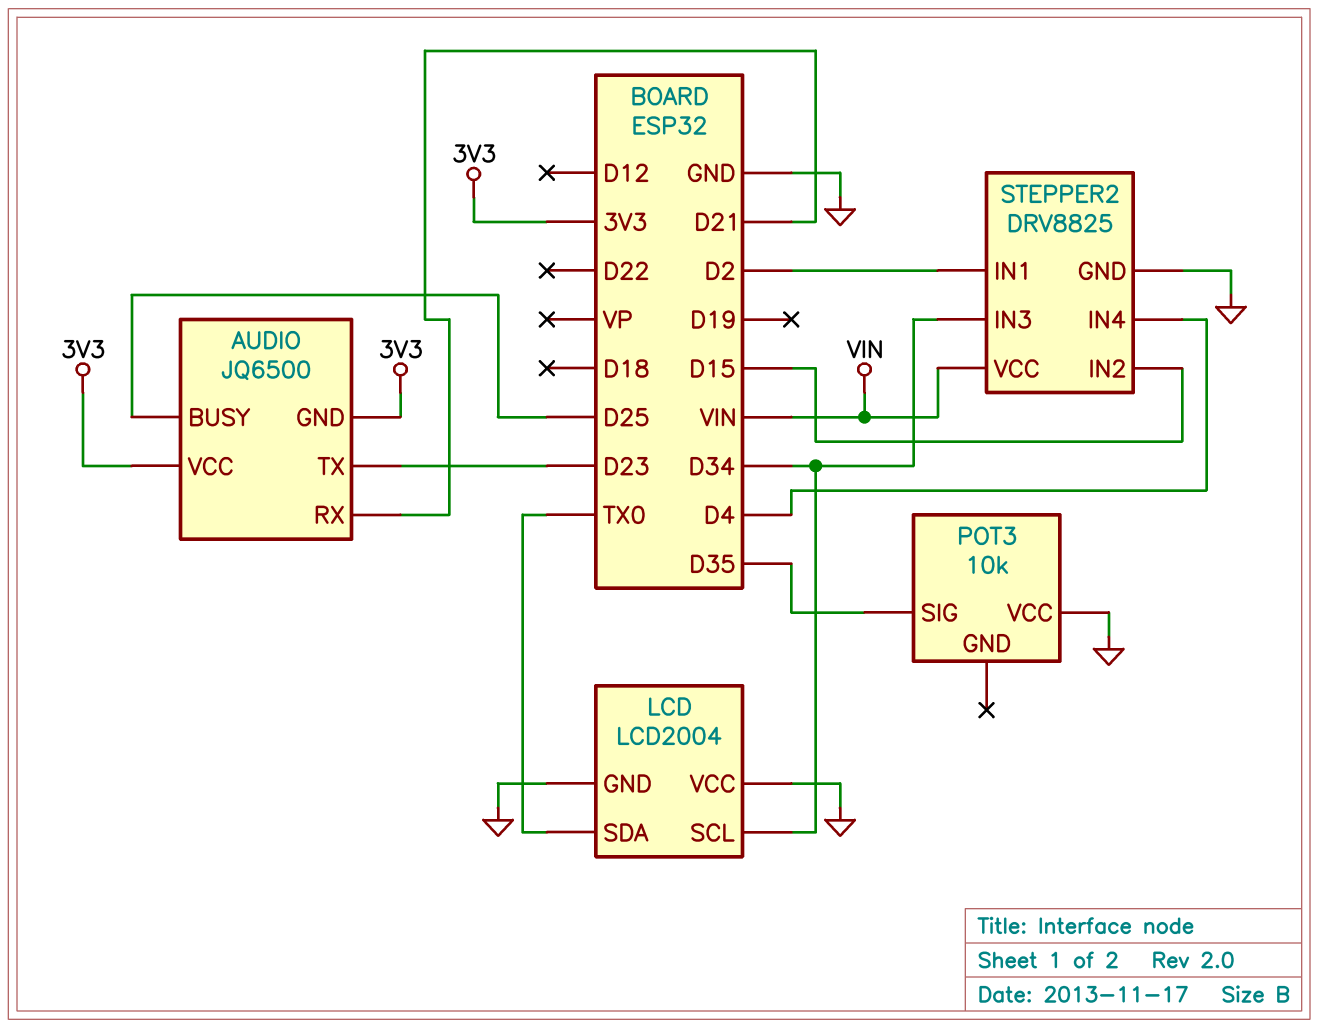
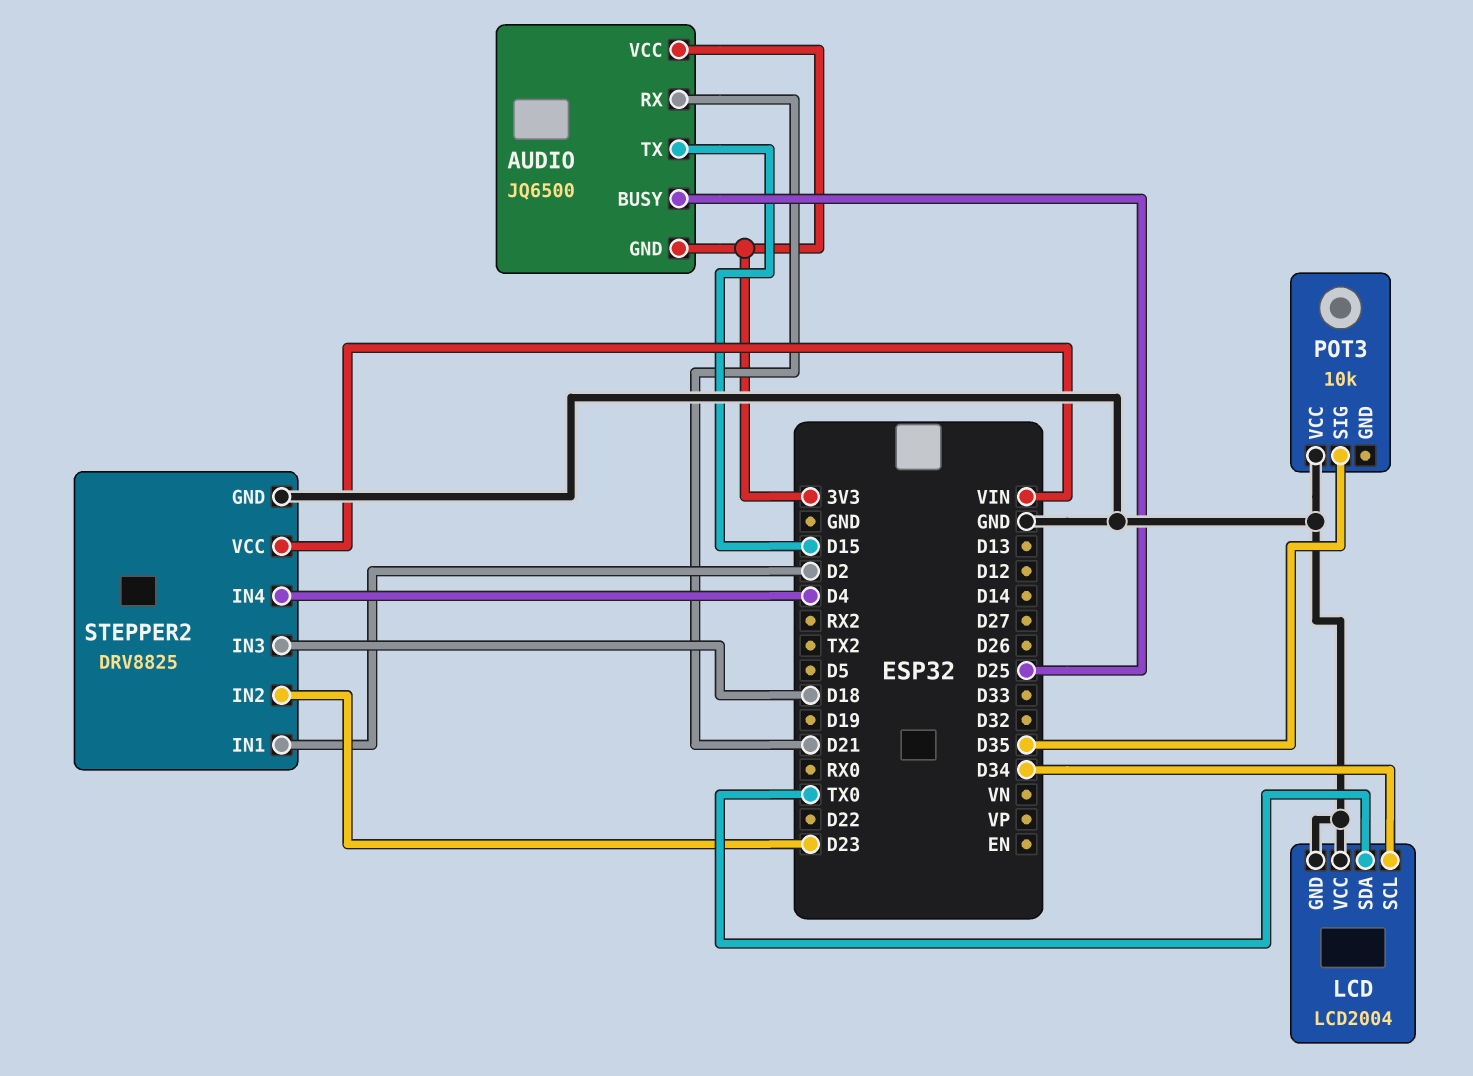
AUDIO pin TX: D23 -> D15
STEPPER2 pin IN2: D15 -> D23
STEPPER2 pin IN3: D34 -> D18

